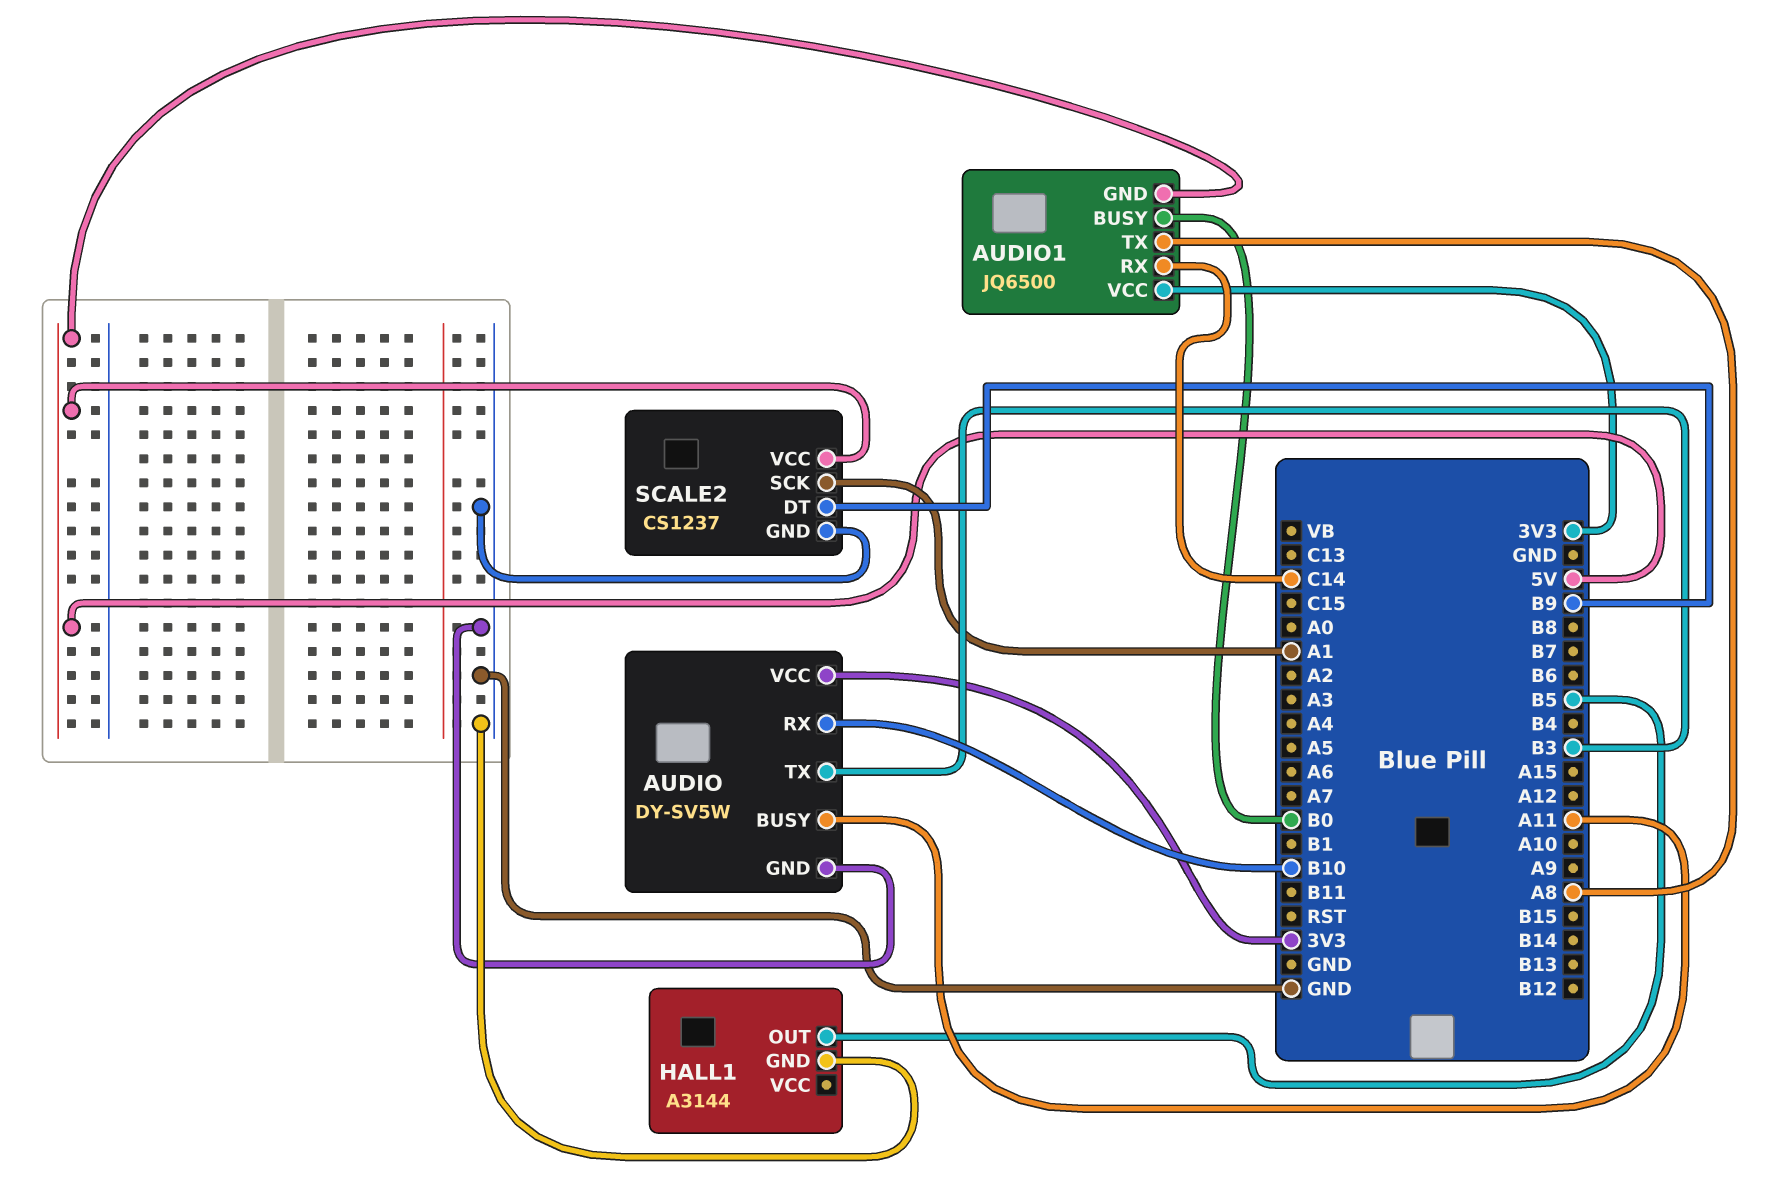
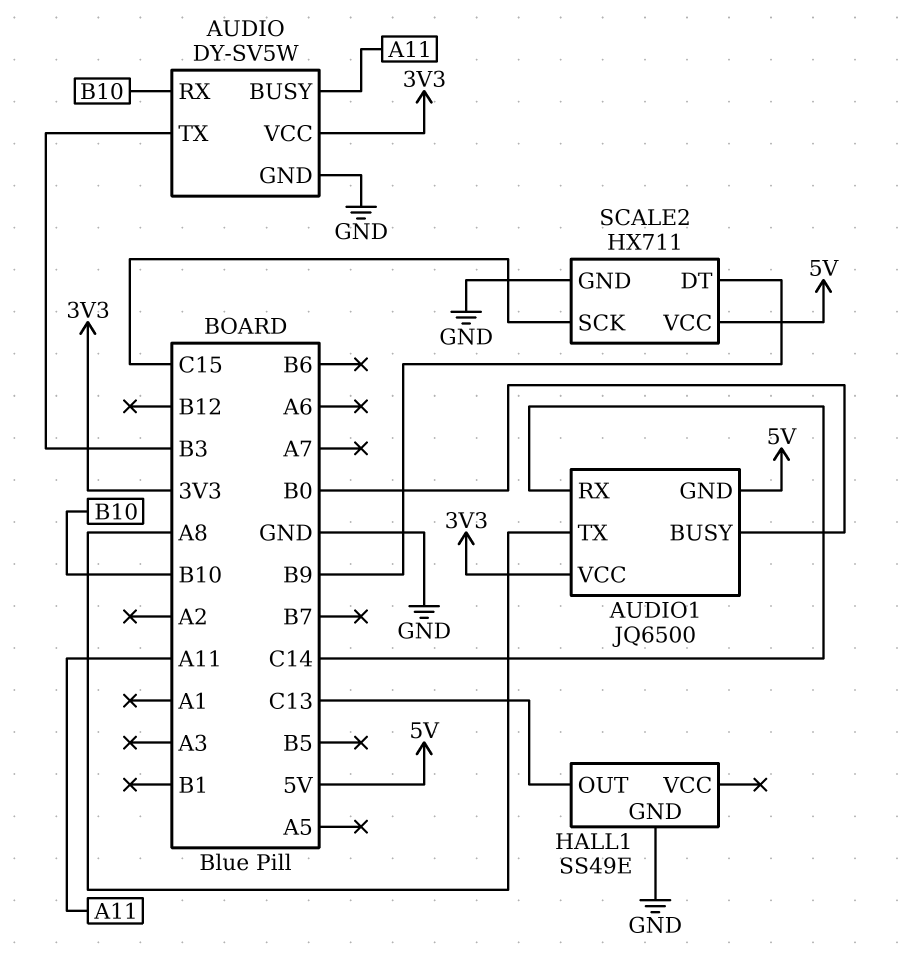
HALL1: A3144 -> SS49E
HALL1 pin OUT: B5 -> C13
SCALE2: CS1237 -> HX711
SCALE2 pin SCK: A1 -> C15

